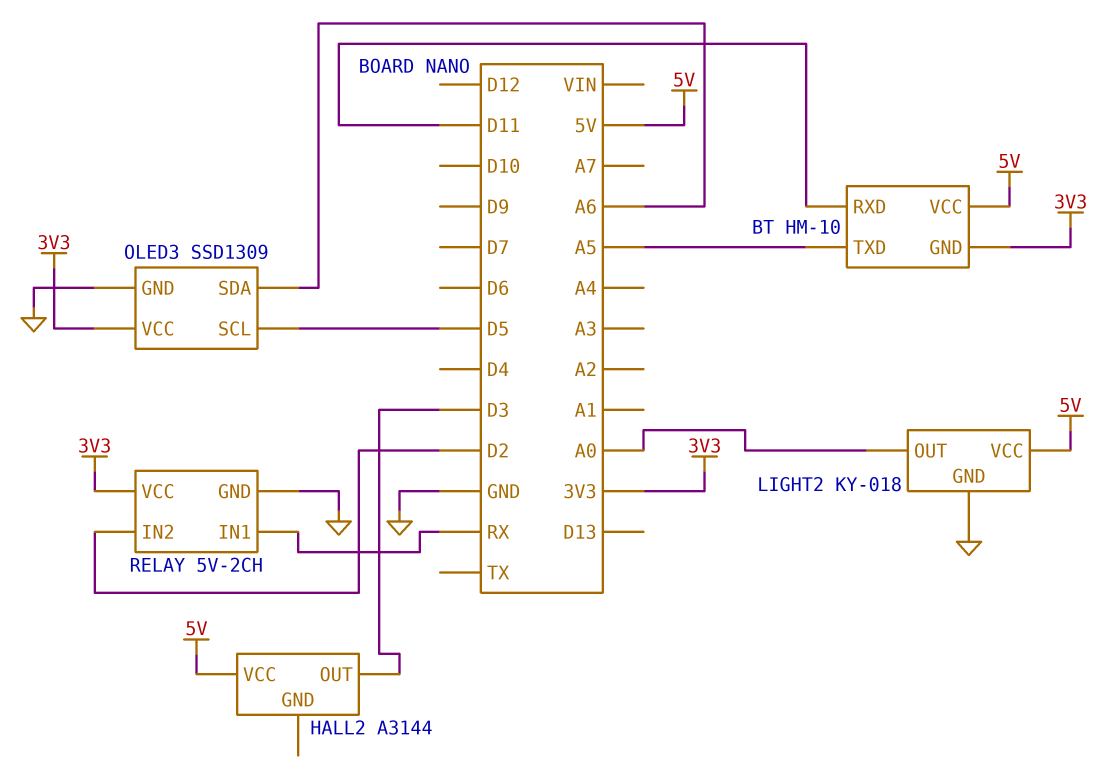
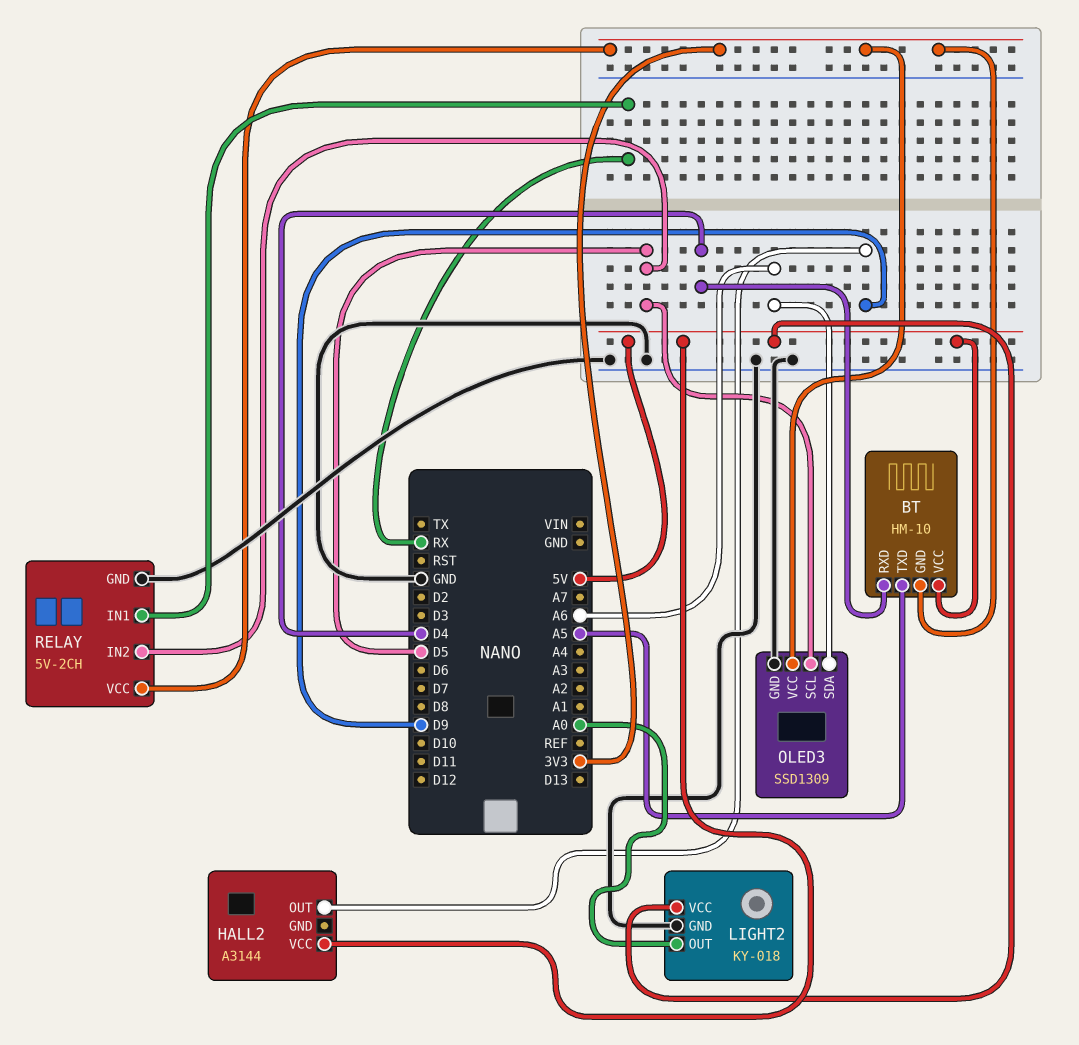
BT pin RXD: D11 -> D4
HALL2 pin OUT: D3 -> D9
RELAY pin IN2: D2 -> D5

